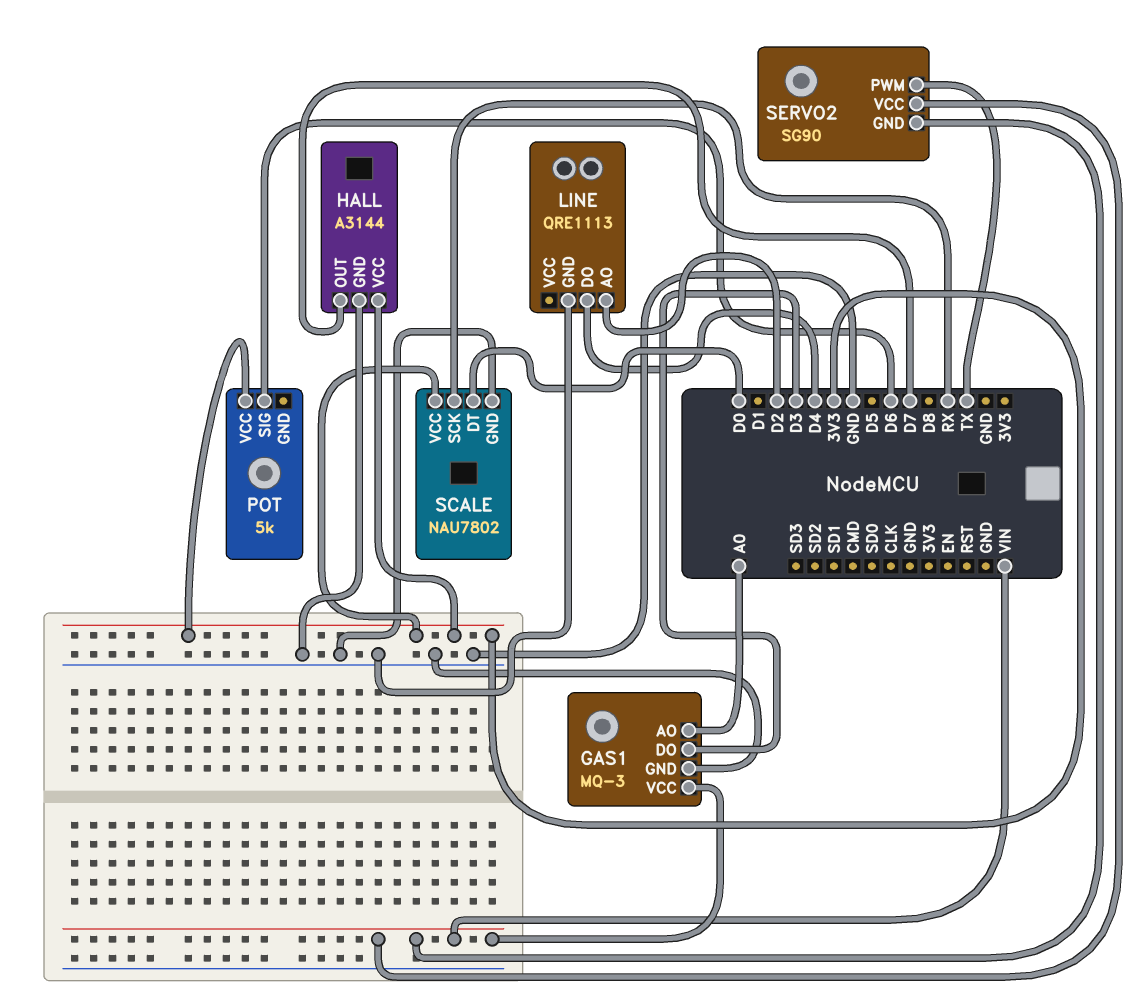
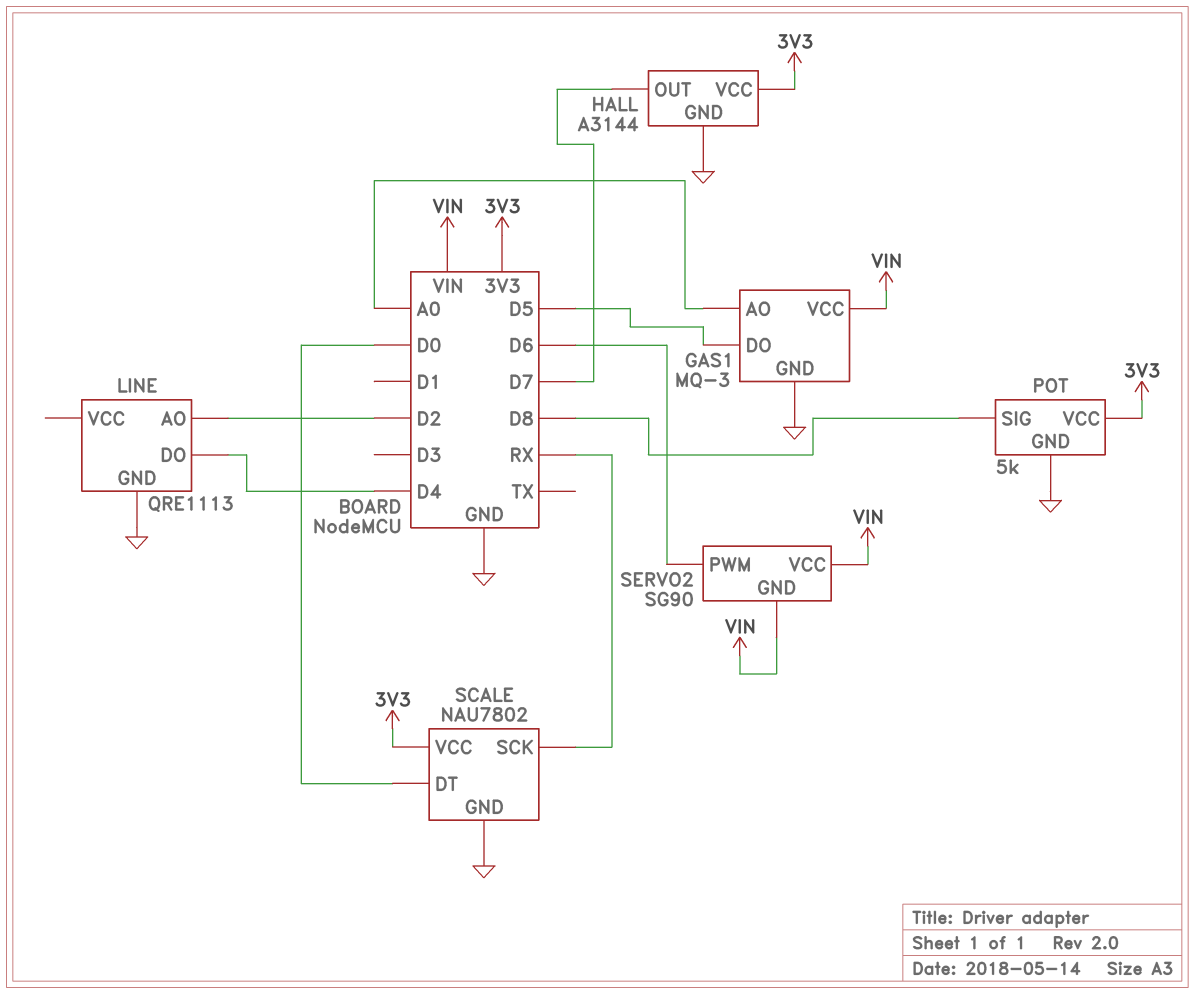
GAS1 pin DO: D3 -> D5
POT pin GND: none -> GND
POT pin SIG: D6 -> D8
SERVO2 pin PWM: TX -> D6

